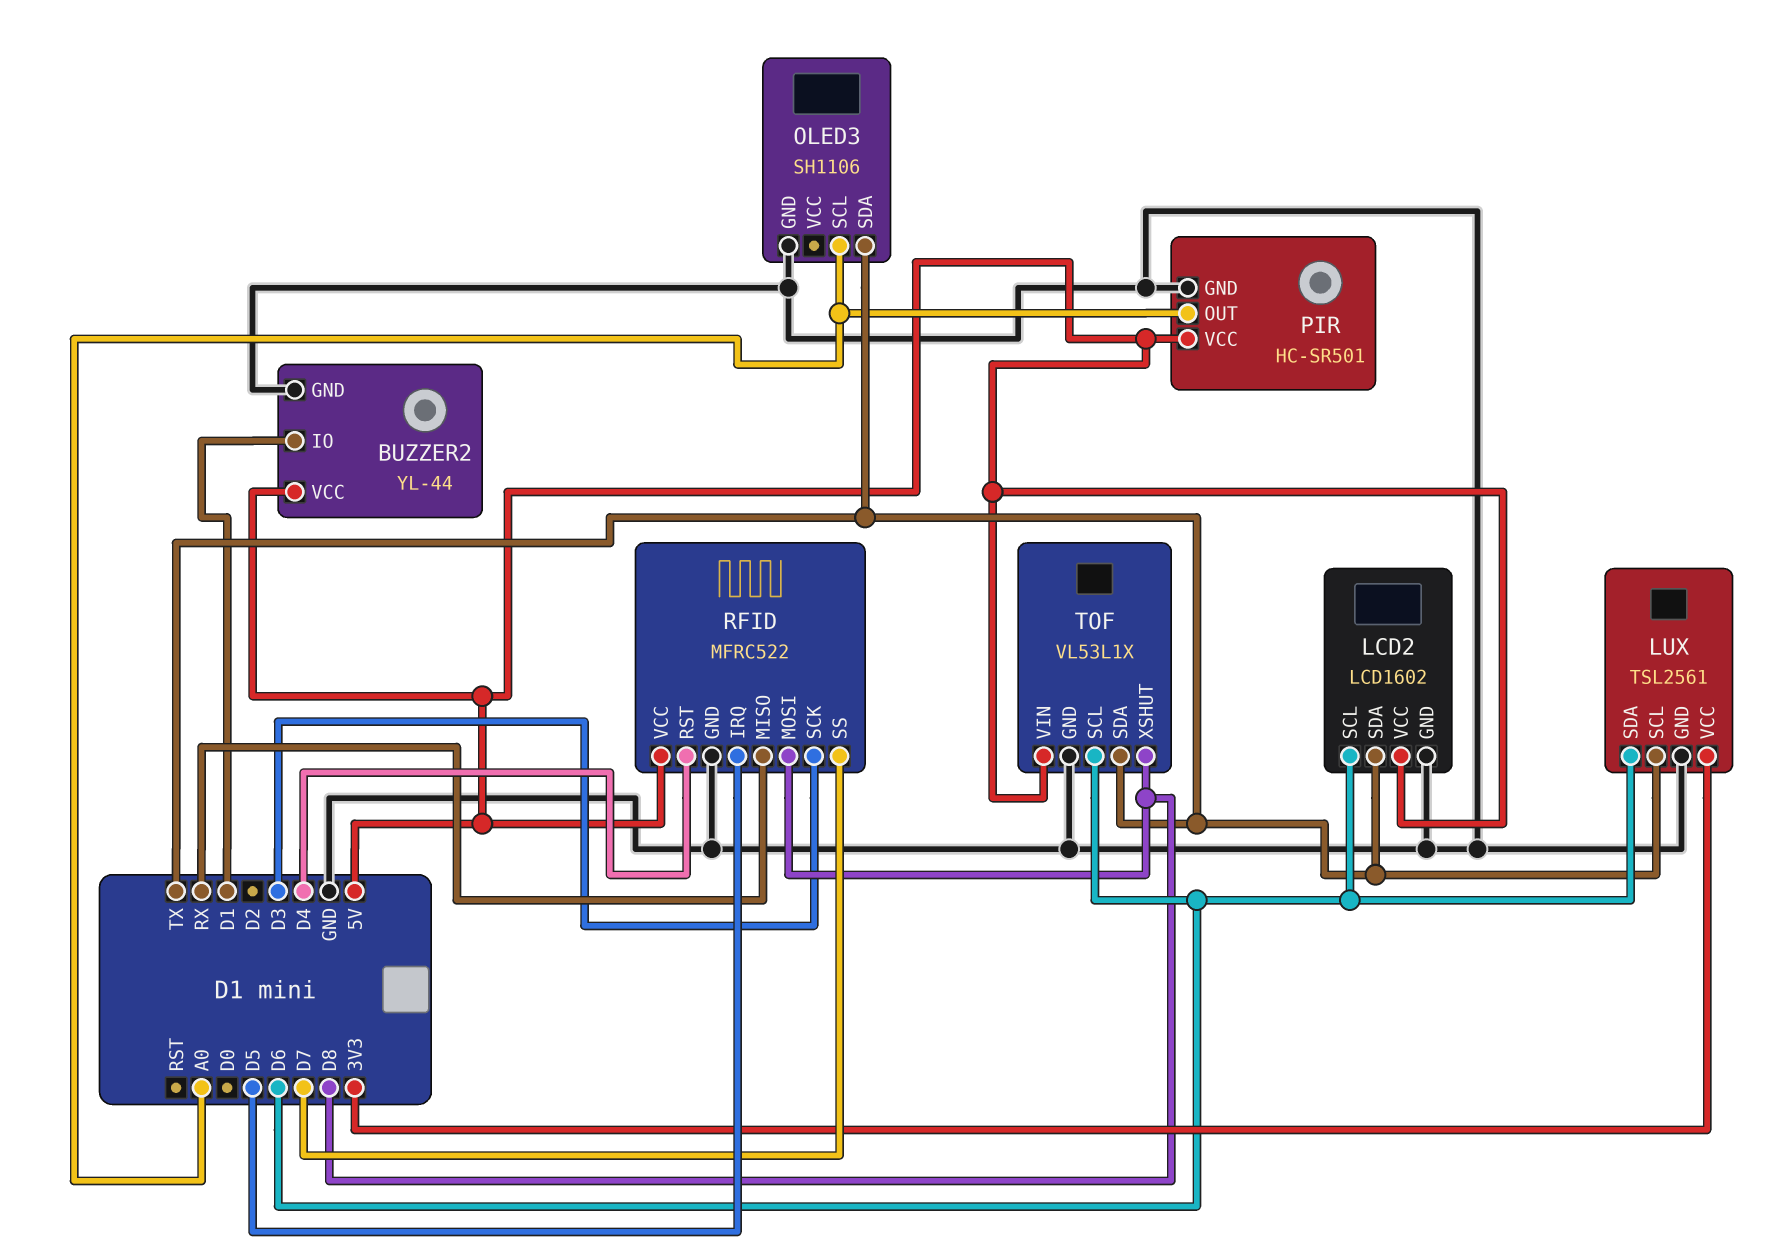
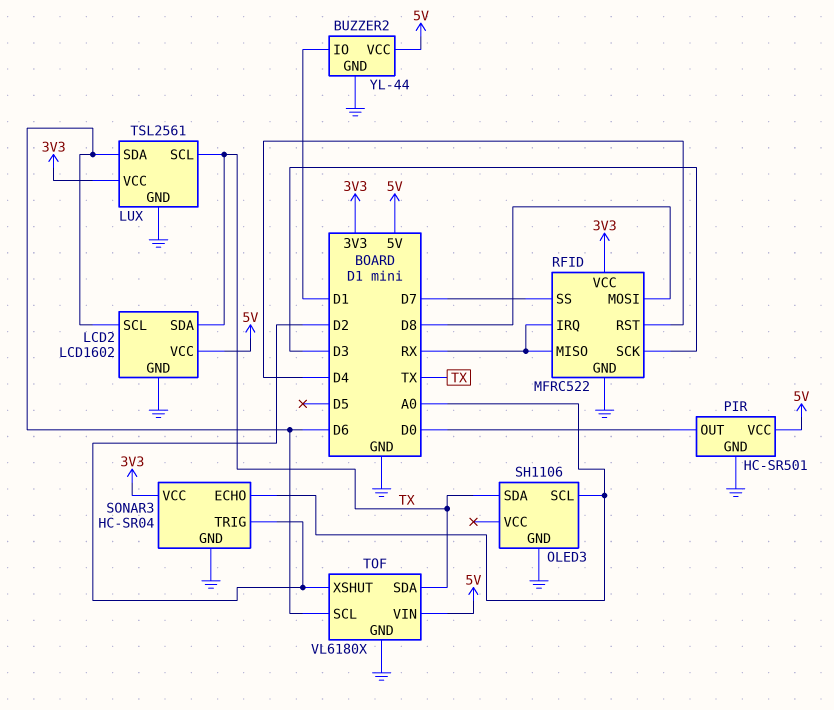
PIR pin OUT: A0 -> D0
RFID pin IRQ: D5 -> RX
RFID pin VCC: 5V -> 3V3
SONAR3: none -> HC-SR04
SONAR3 pin ECHO: none -> A0
SONAR3 pin GND: none -> GND
SONAR3 pin TRIG: none -> D2
SONAR3 pin VCC: none -> 3V3
TOF: VL53L1X -> VL6180X
TOF pin XSHUT: D8 -> D2

